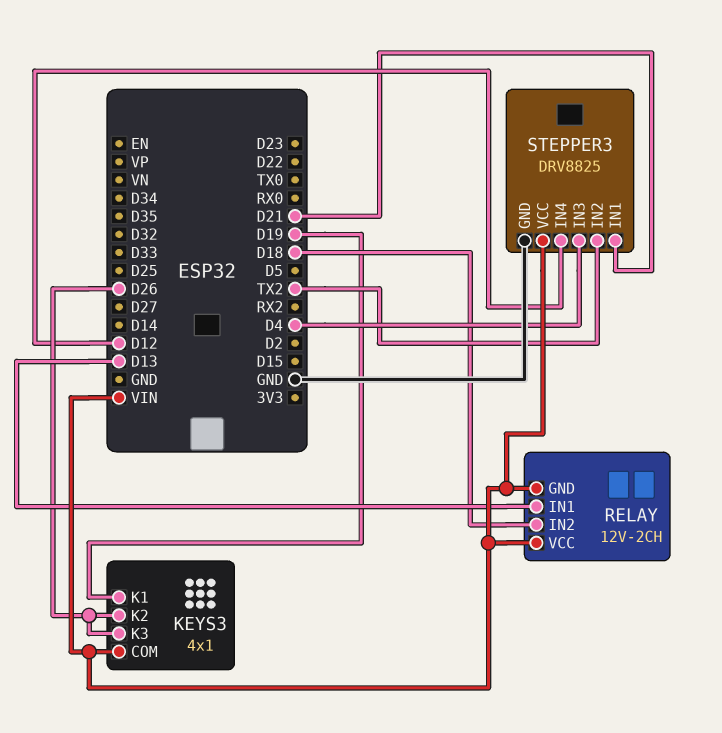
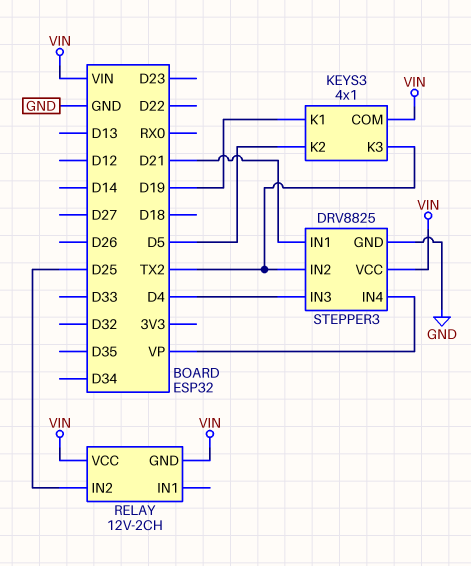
KEYS3 pin K2: D26 -> D5
KEYS3 pin K3: D26 -> TX2
RELAY pin IN1: D13 -> none
RELAY pin IN2: D18 -> D25
STEPPER3 pin IN4: D12 -> VP

